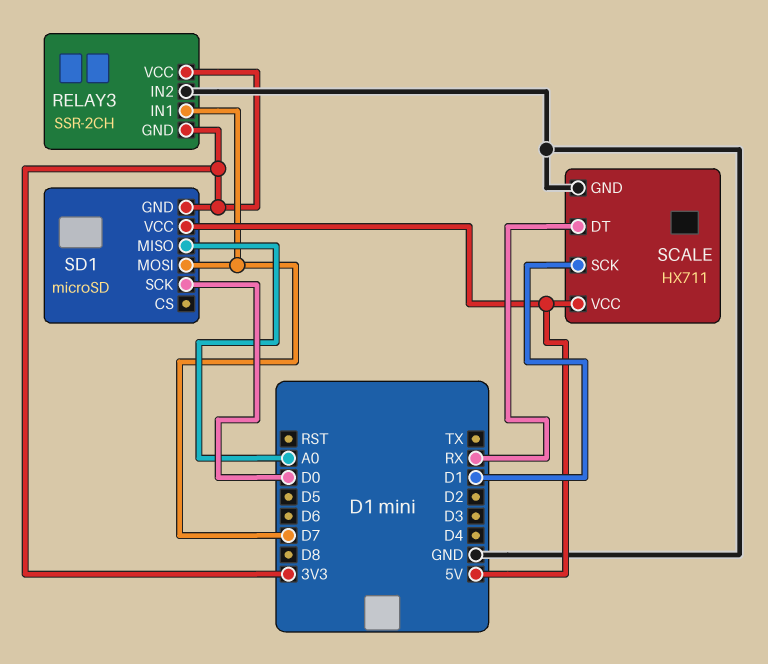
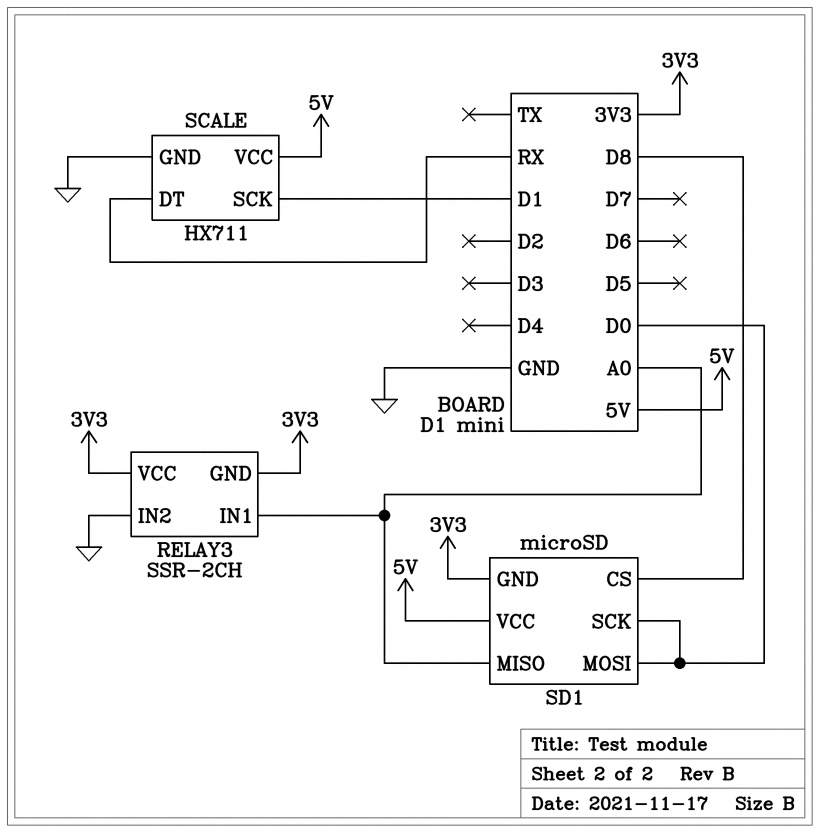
RELAY3 pin IN1: D7 -> A0
SD1 pin CS: none -> D8
SD1 pin MOSI: D7 -> D0

